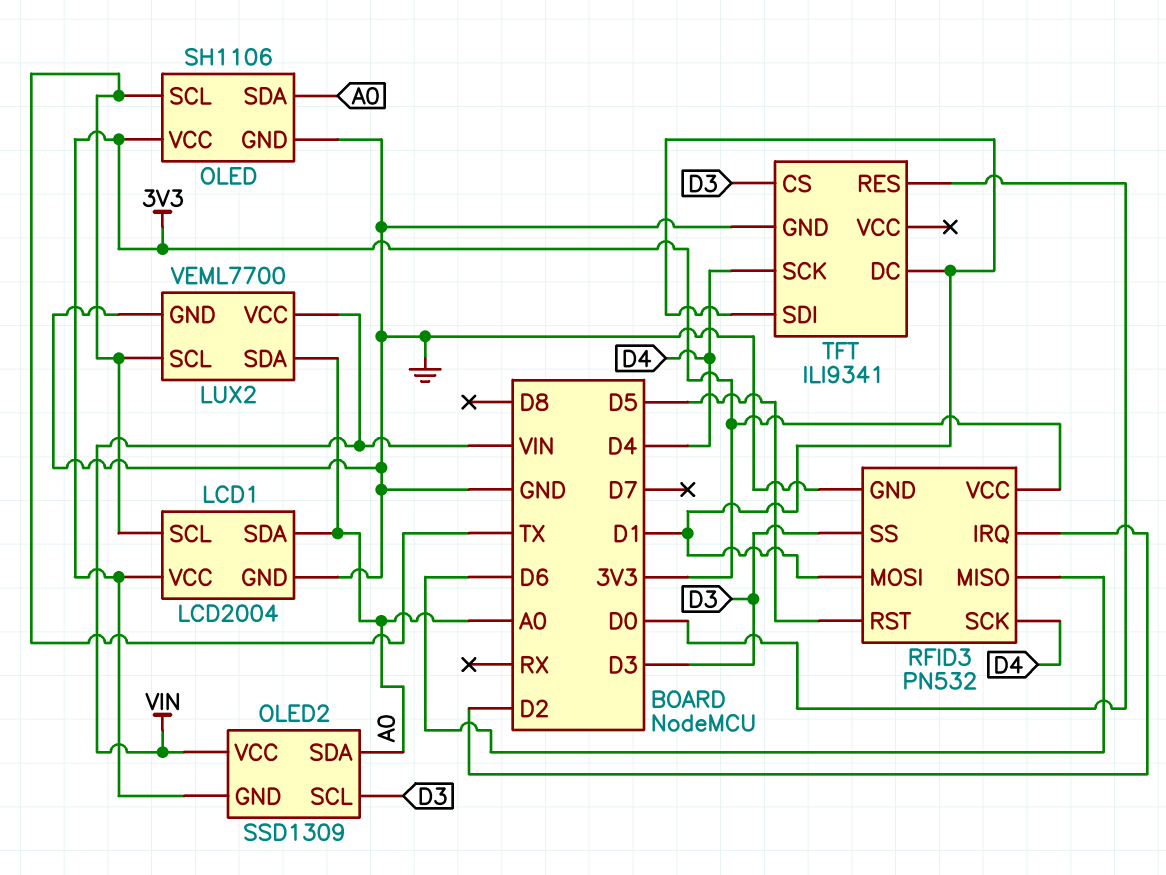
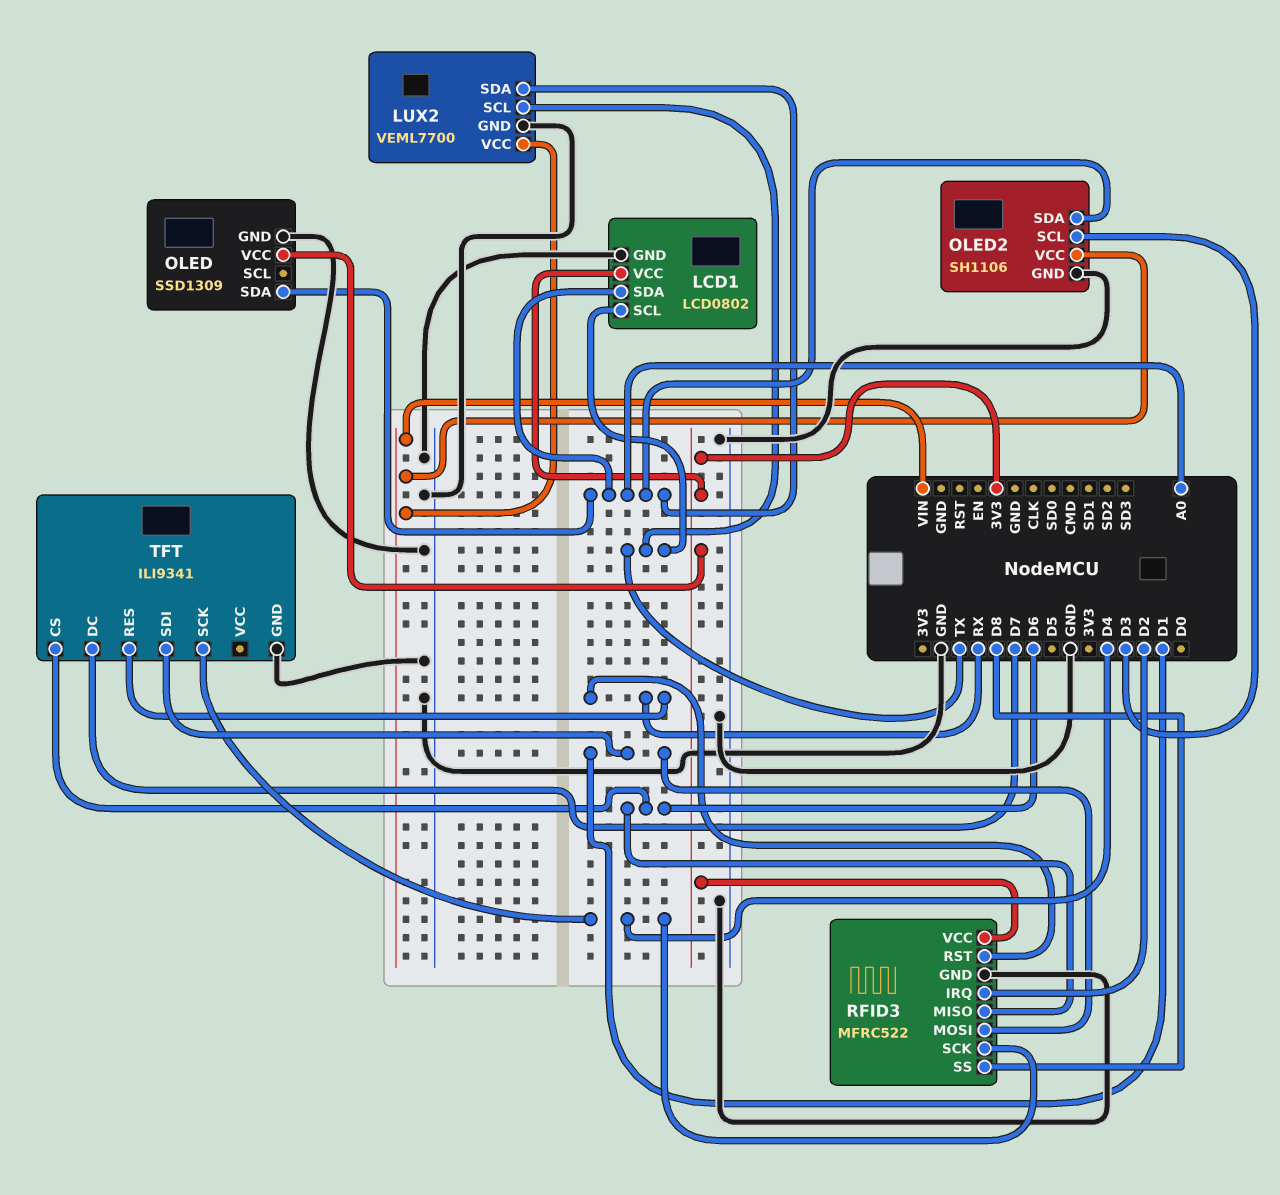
LCD1: LCD2004 -> LCD0802
OLED: SH1106 -> SSD1309
OLED pin SCL: TX -> none
OLED2: SSD1309 -> SH1106
OLED2 pin GND: 3V3 -> GND
RFID3: PN532 -> MFRC522
RFID3 pin RST: D5 -> RX
RFID3 pin SS: D3 -> D8
TFT pin CS: D3 -> D6
TFT pin DC: D1 -> D7
TFT pin RES: D0 -> RX

